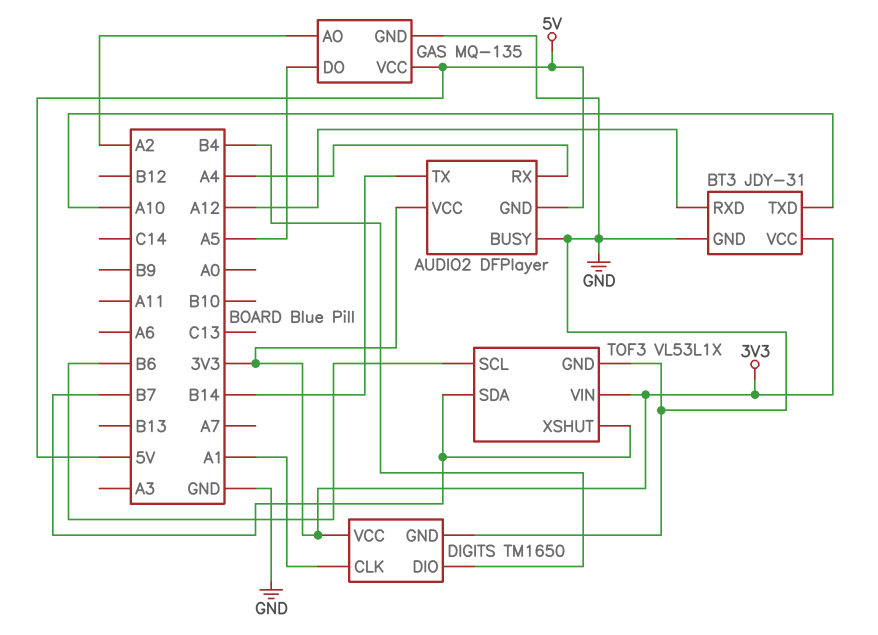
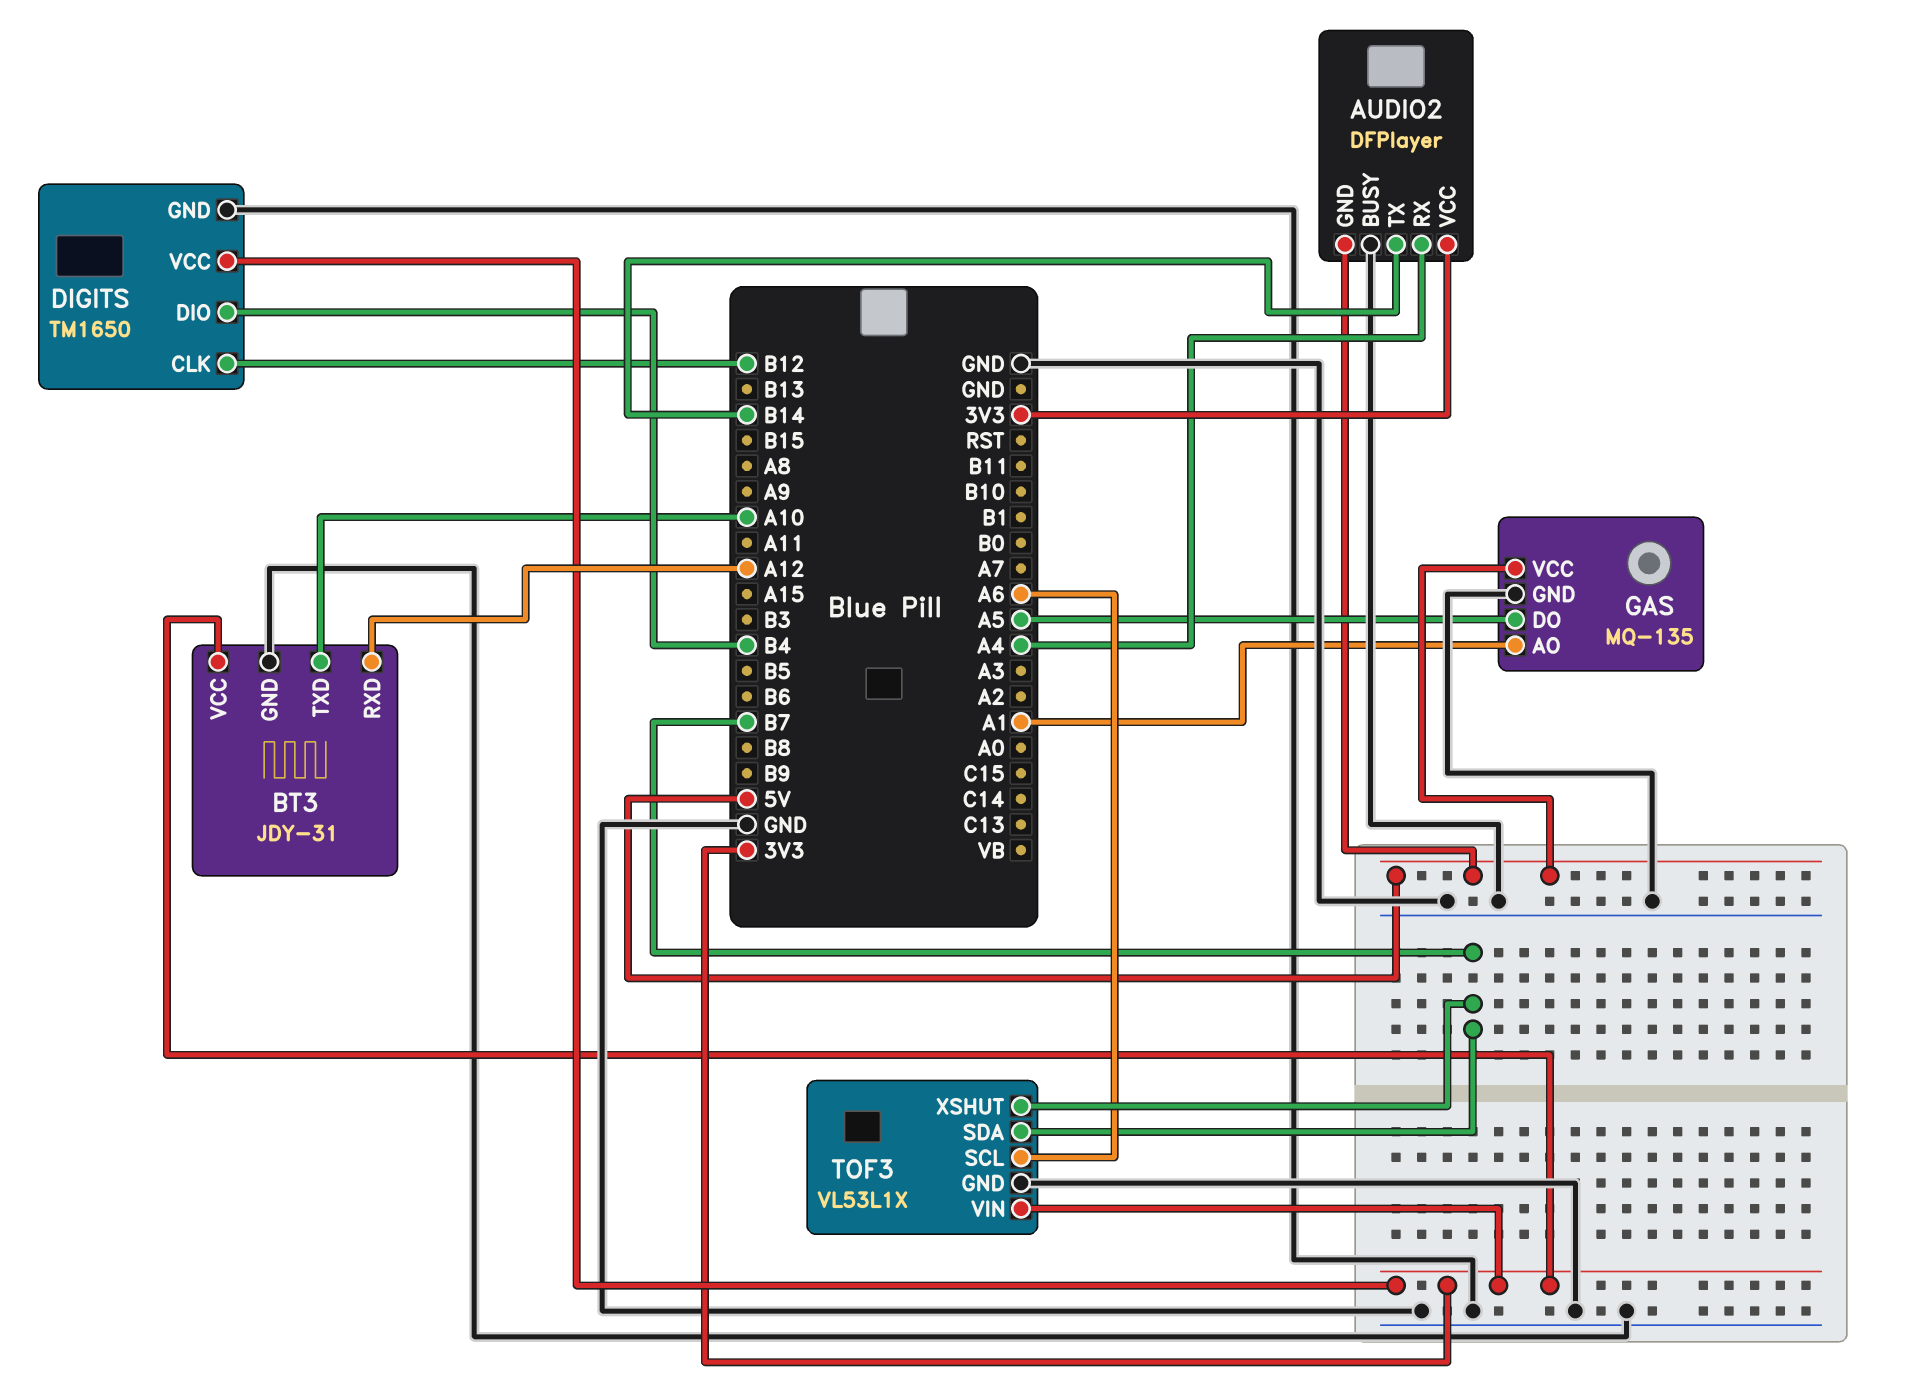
DIGITS pin CLK: A1 -> B12
GAS pin AO: A2 -> A1
TOF3 pin SCL: B6 -> A6

